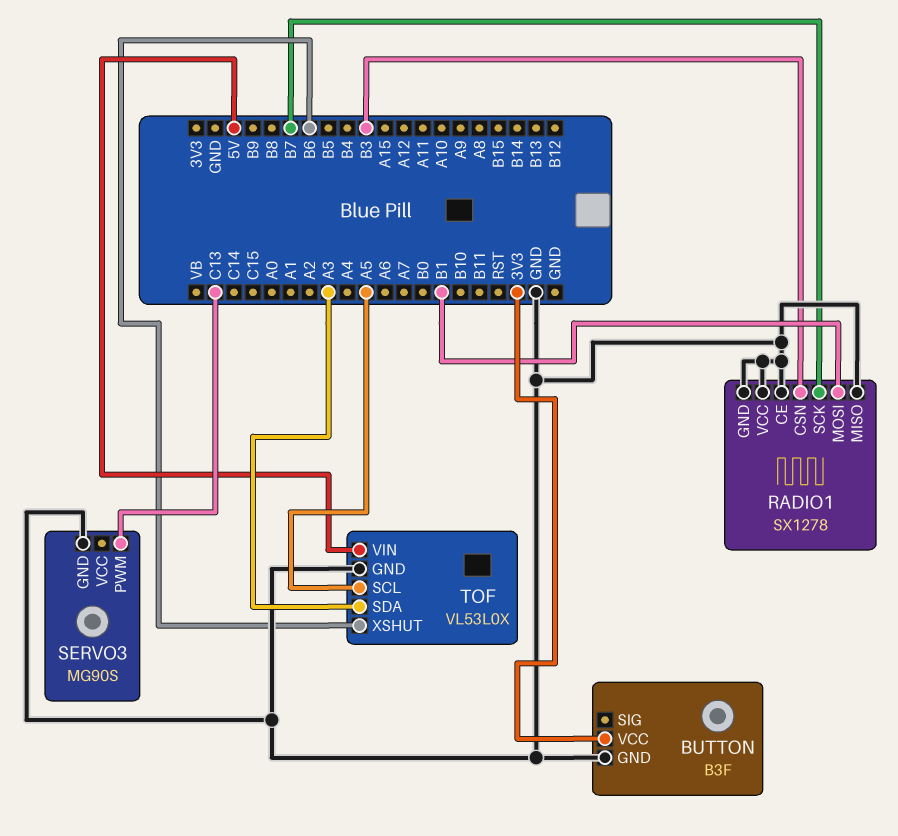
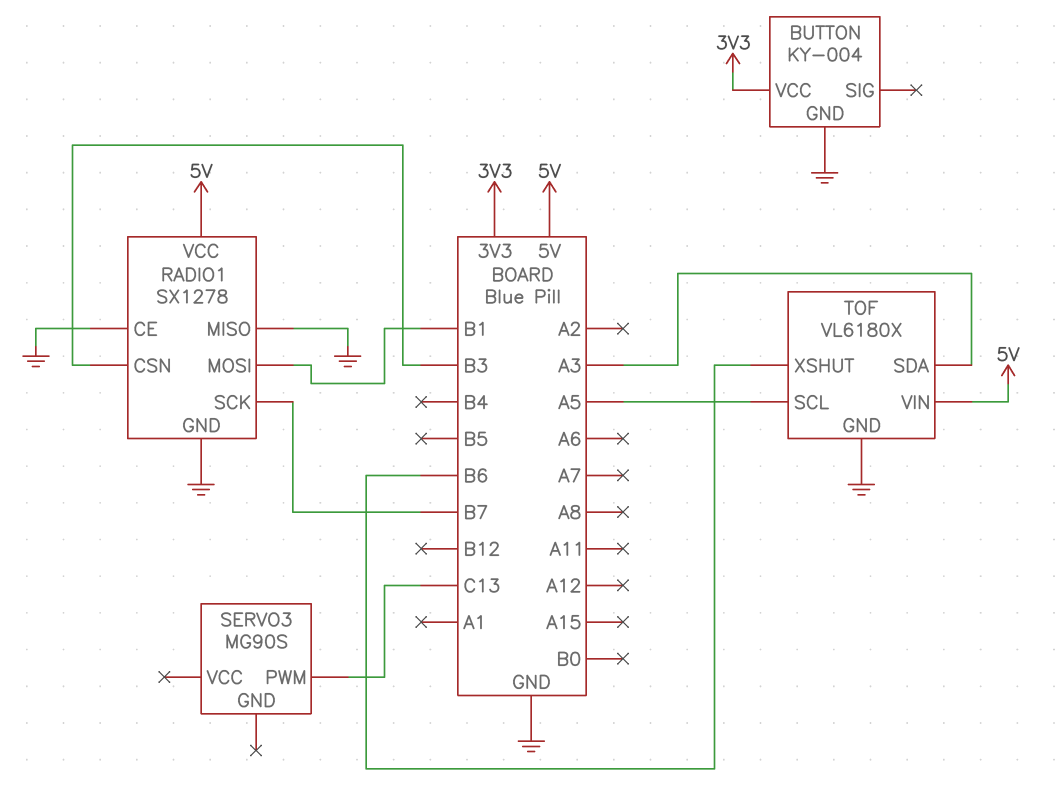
BUTTON: B3F -> KY-004
RADIO1 pin VCC: GND -> 5V
SERVO3 pin GND: GND -> none
TOF: VL53L0X -> VL6180X

